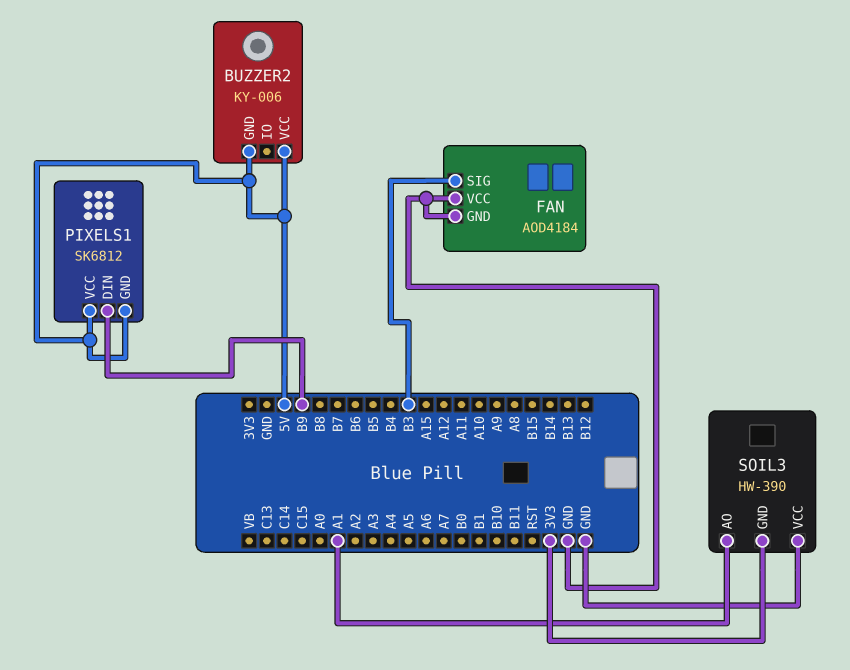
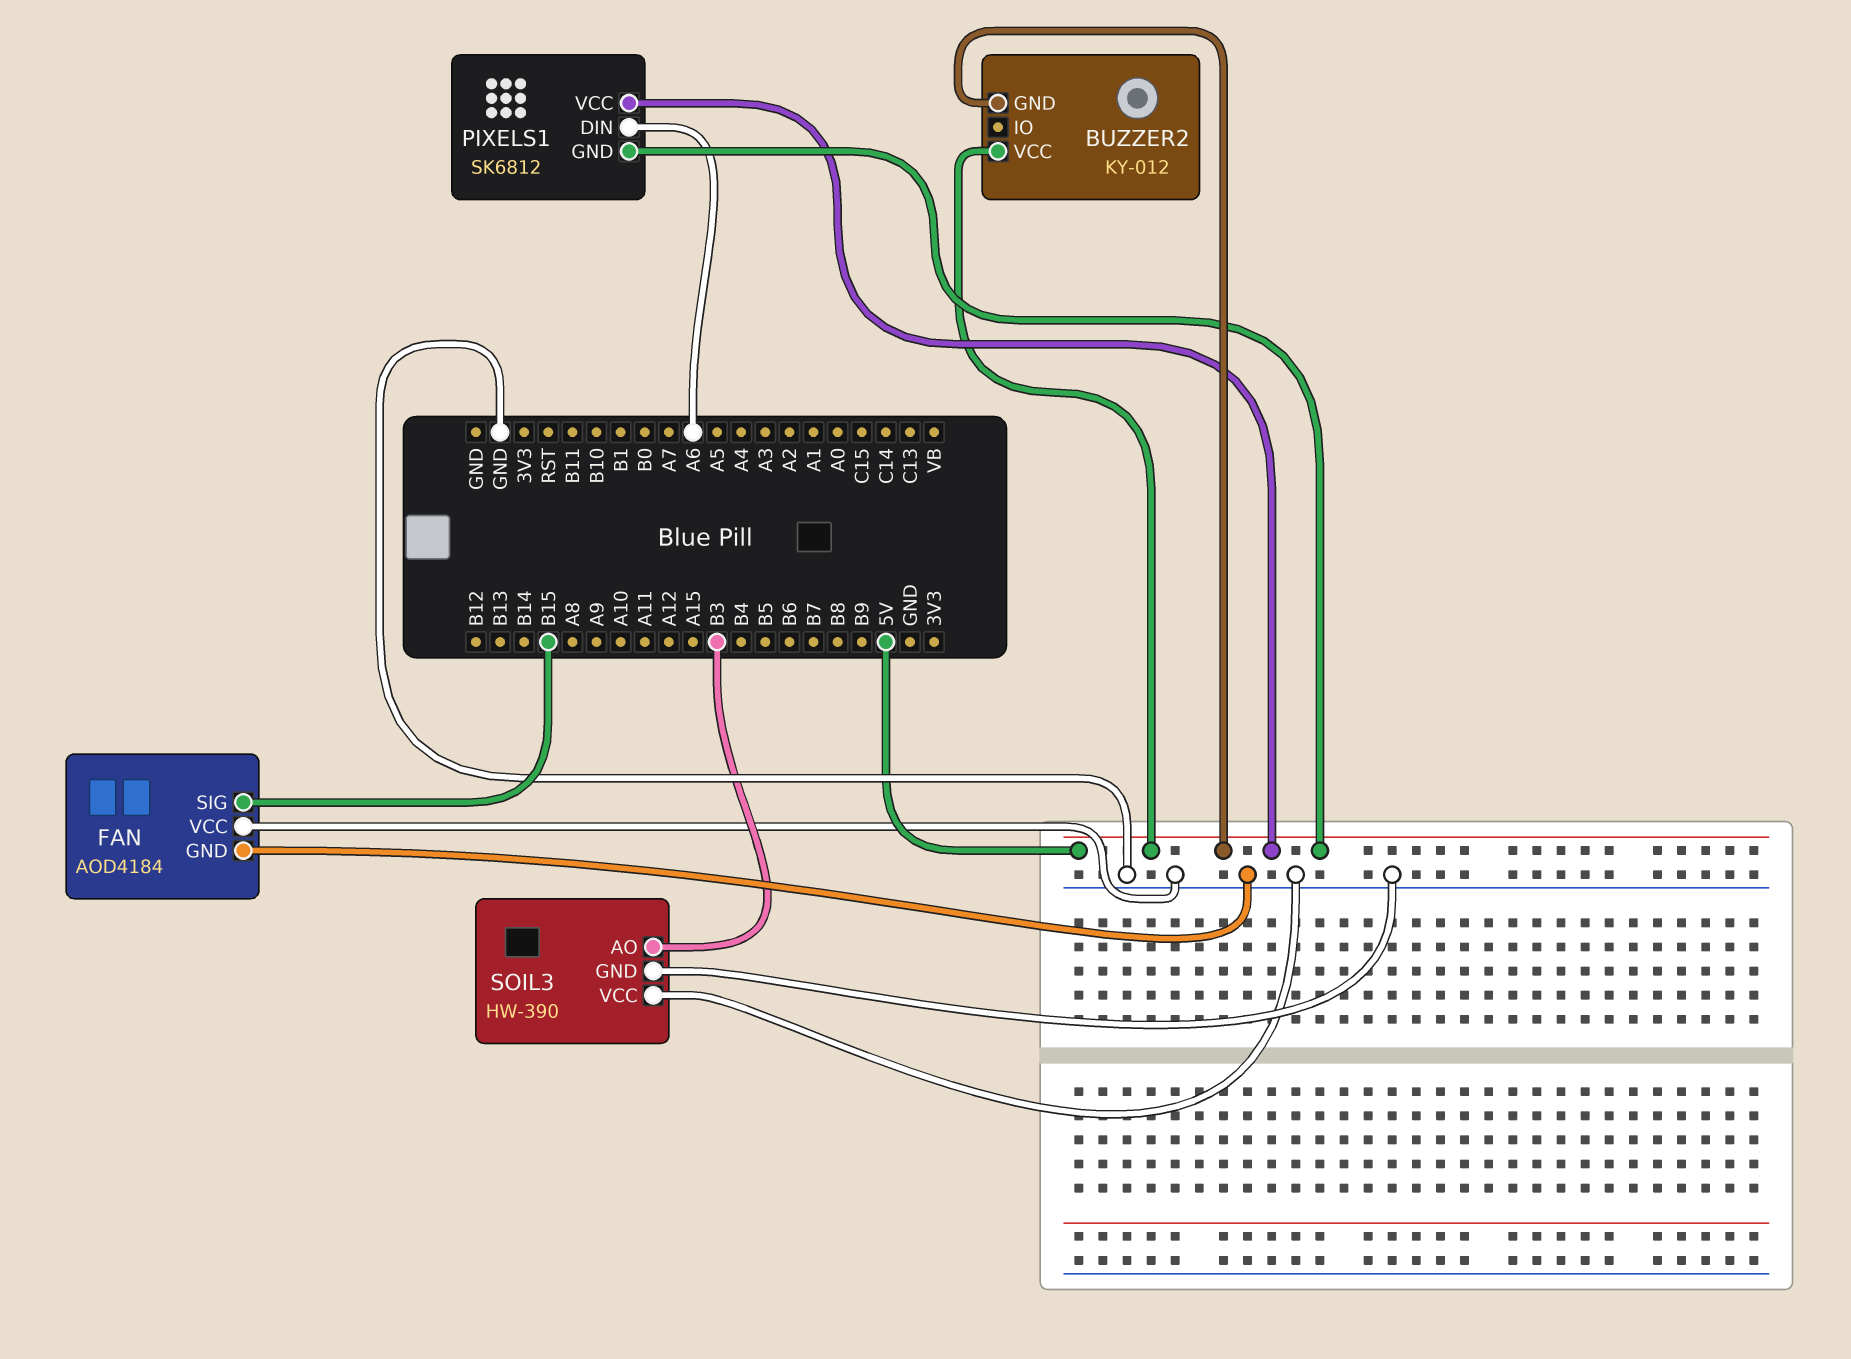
BUZZER2: KY-006 -> KY-012
FAN pin SIG: B3 -> B15
PIXELS1 pin DIN: B9 -> A6
SOIL3 pin AO: A1 -> B3
SOIL3 pin GND: 3V3 -> GND

